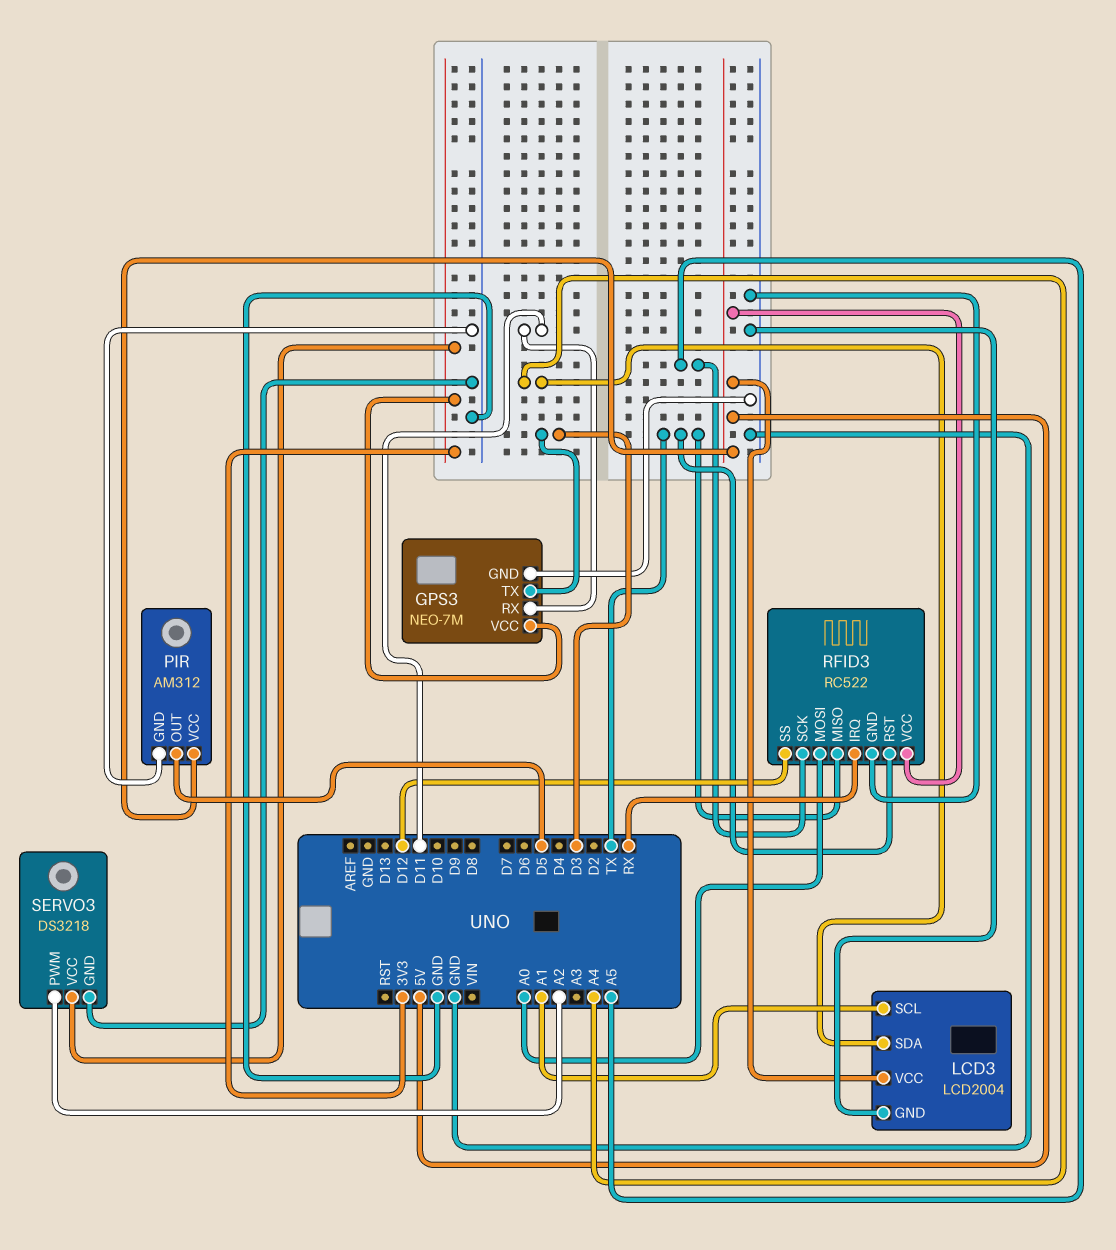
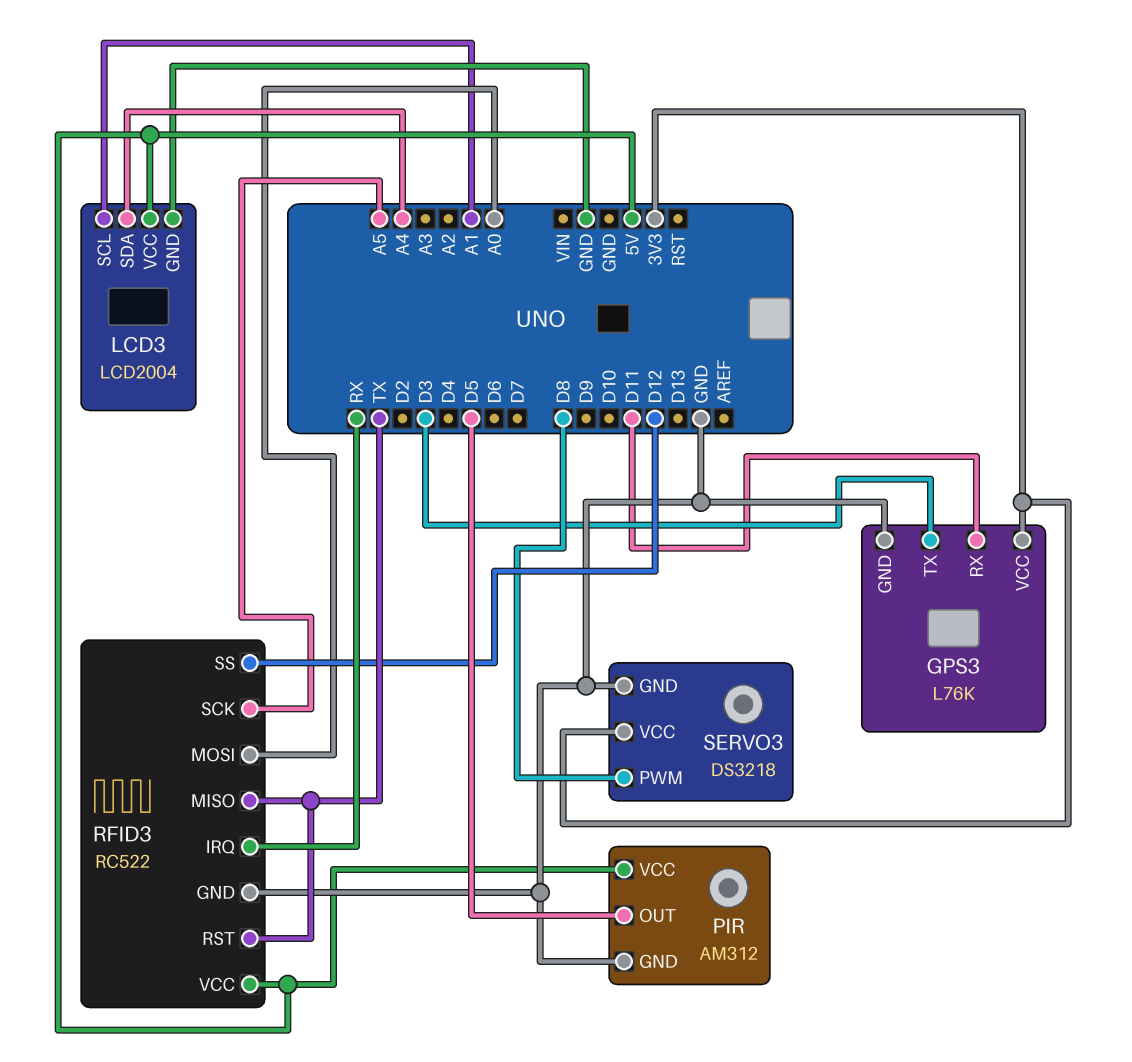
GPS3: NEO-7M -> L76K
SERVO3 pin PWM: A2 -> D8

